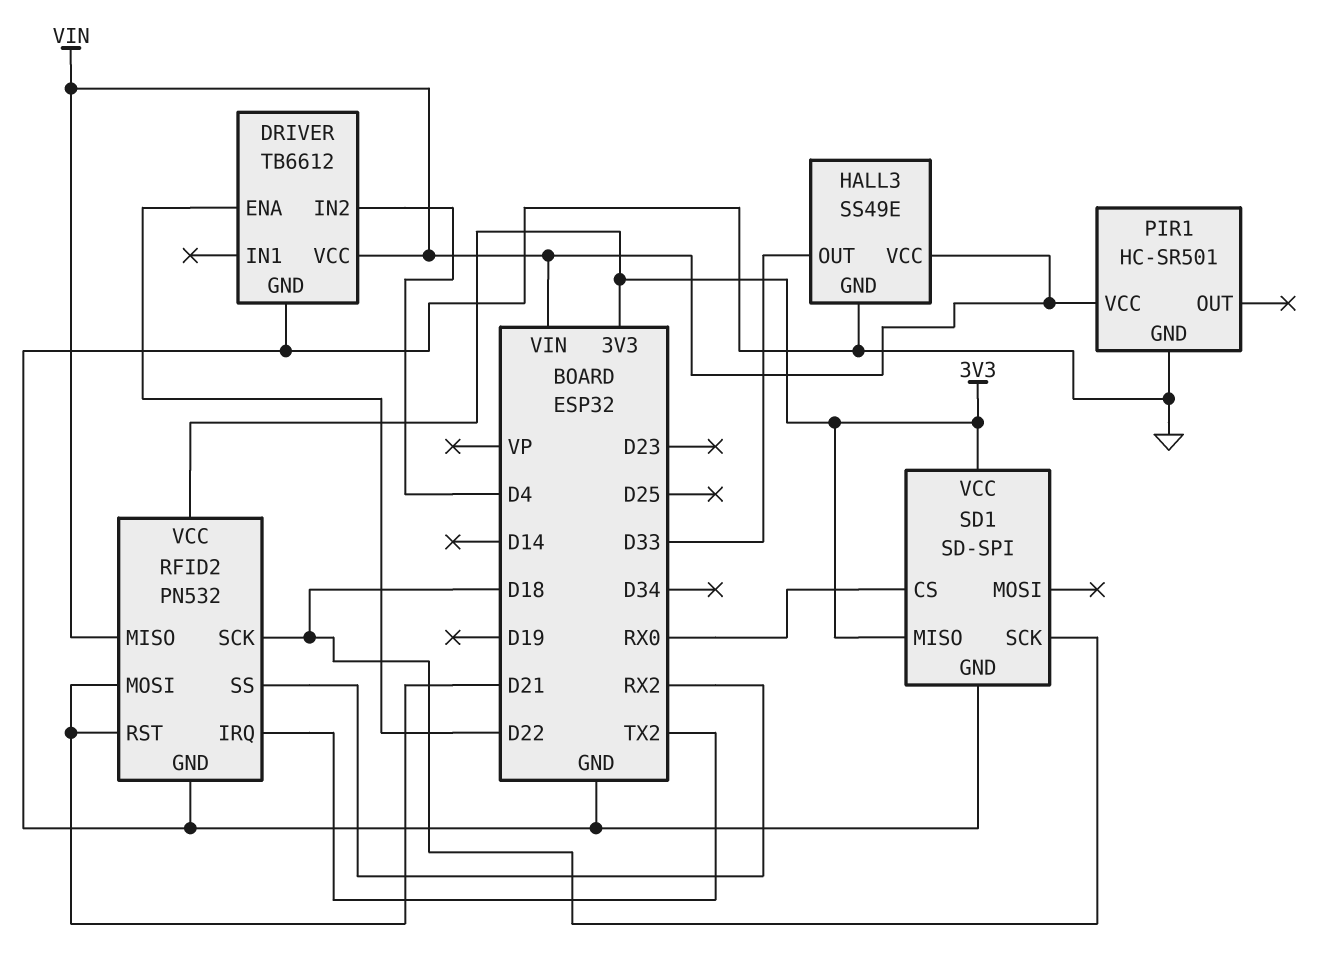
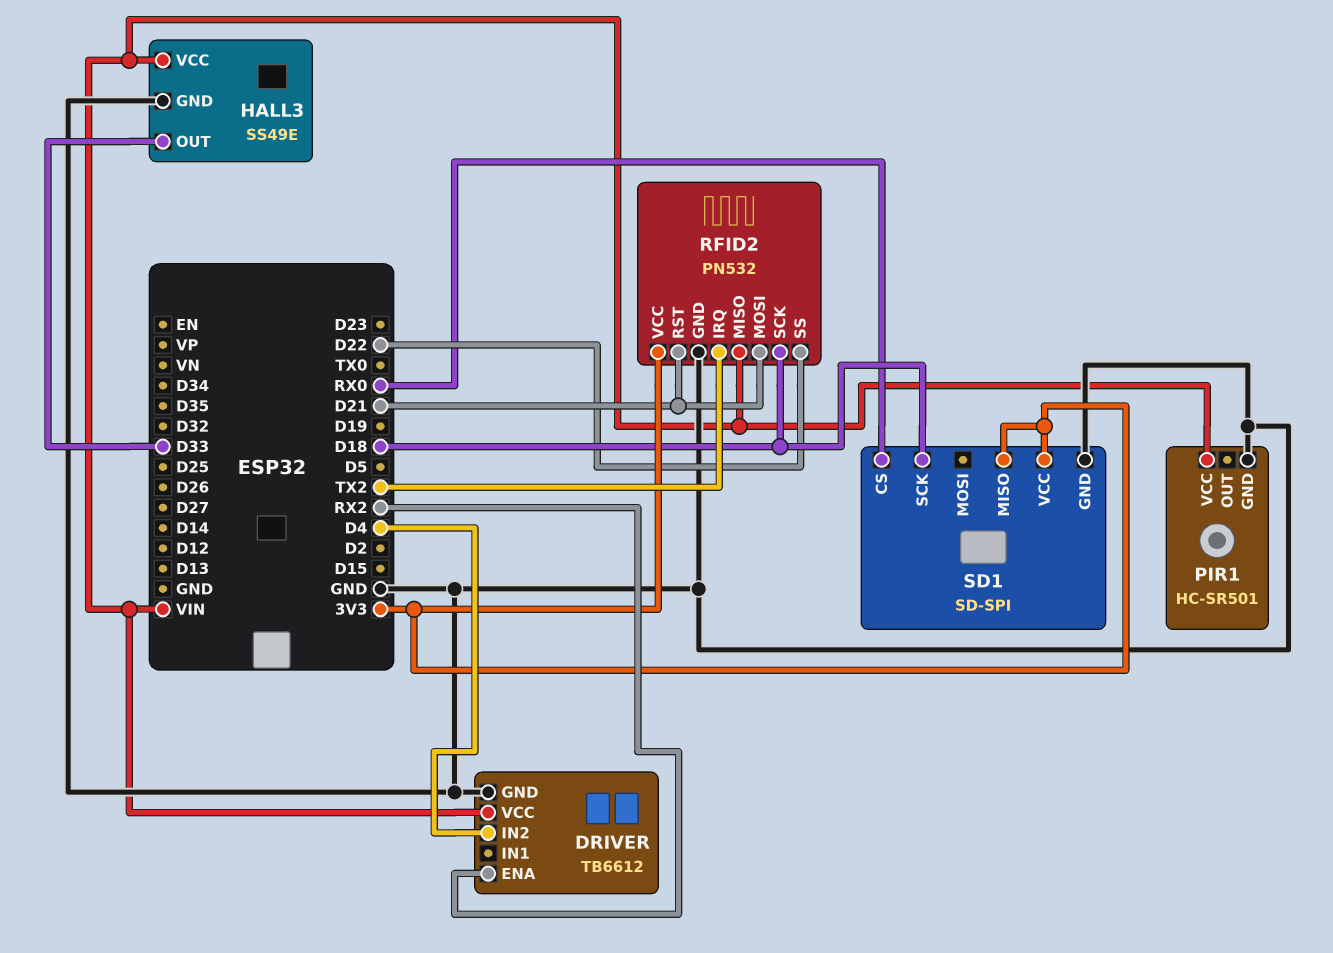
DRIVER pin ENA: D22 -> RX2
RFID2 pin SS: RX2 -> D22

